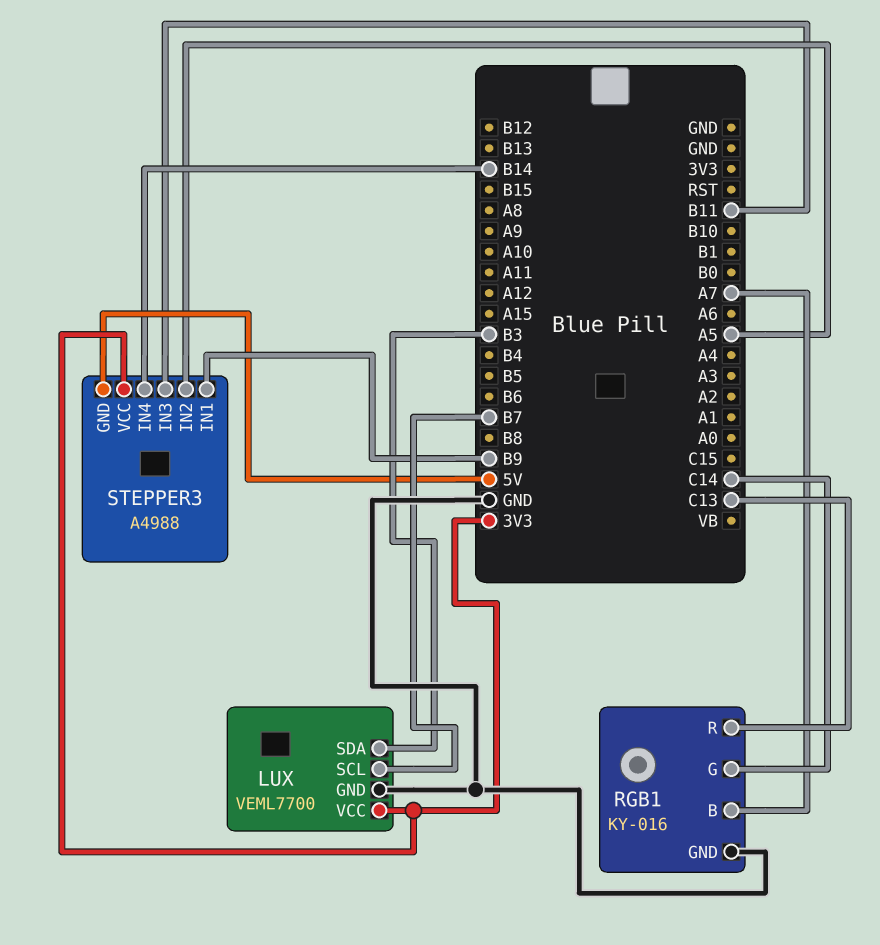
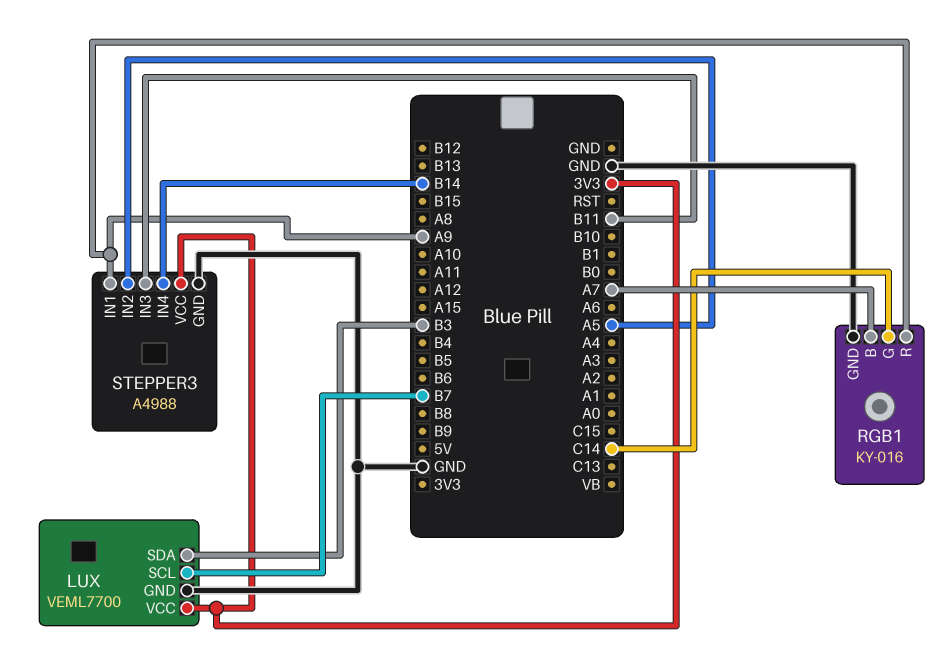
RGB1 pin R: C13 -> A9
STEPPER3 pin GND: 5V -> GND
STEPPER3 pin IN1: B9 -> A9

